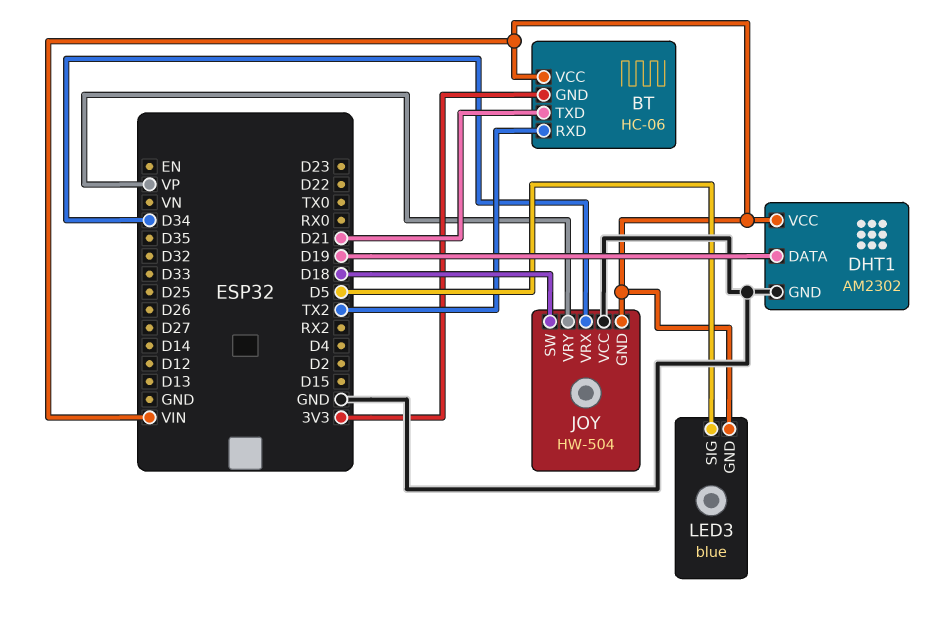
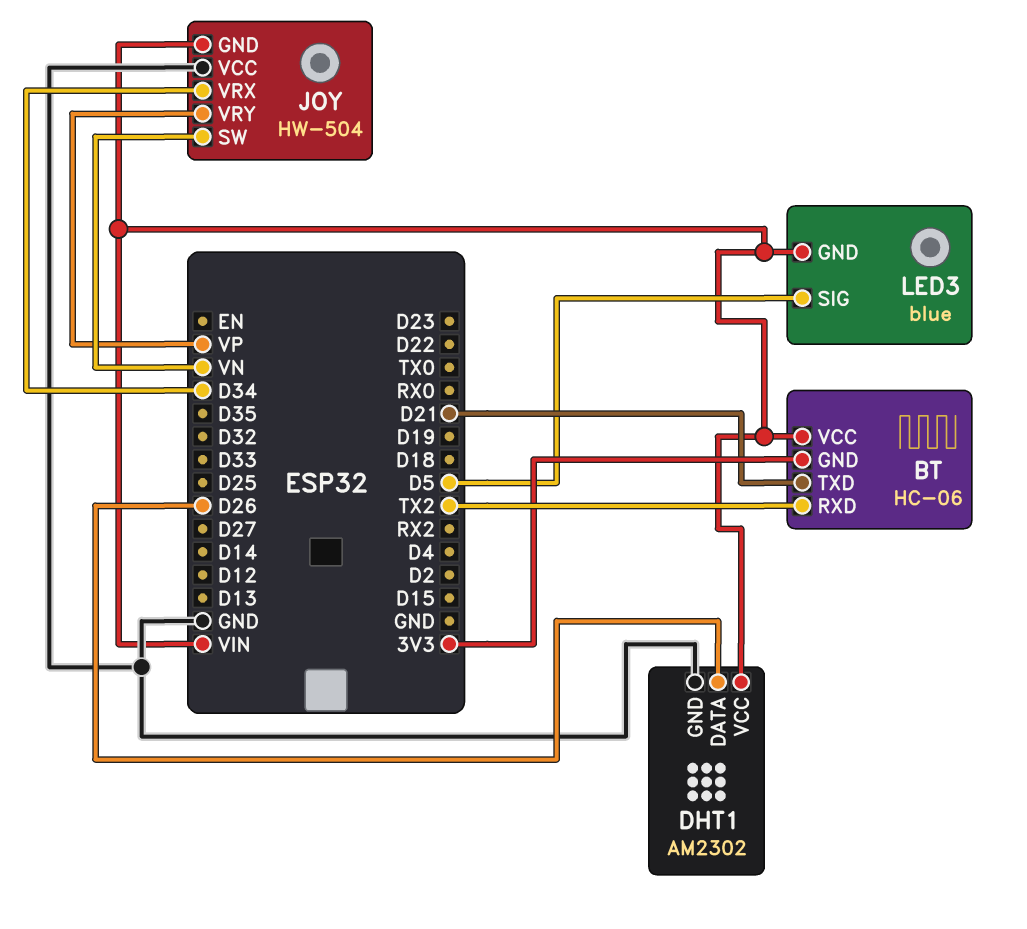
DHT1 pin DATA: D19 -> D26
JOY pin SW: D18 -> VN

